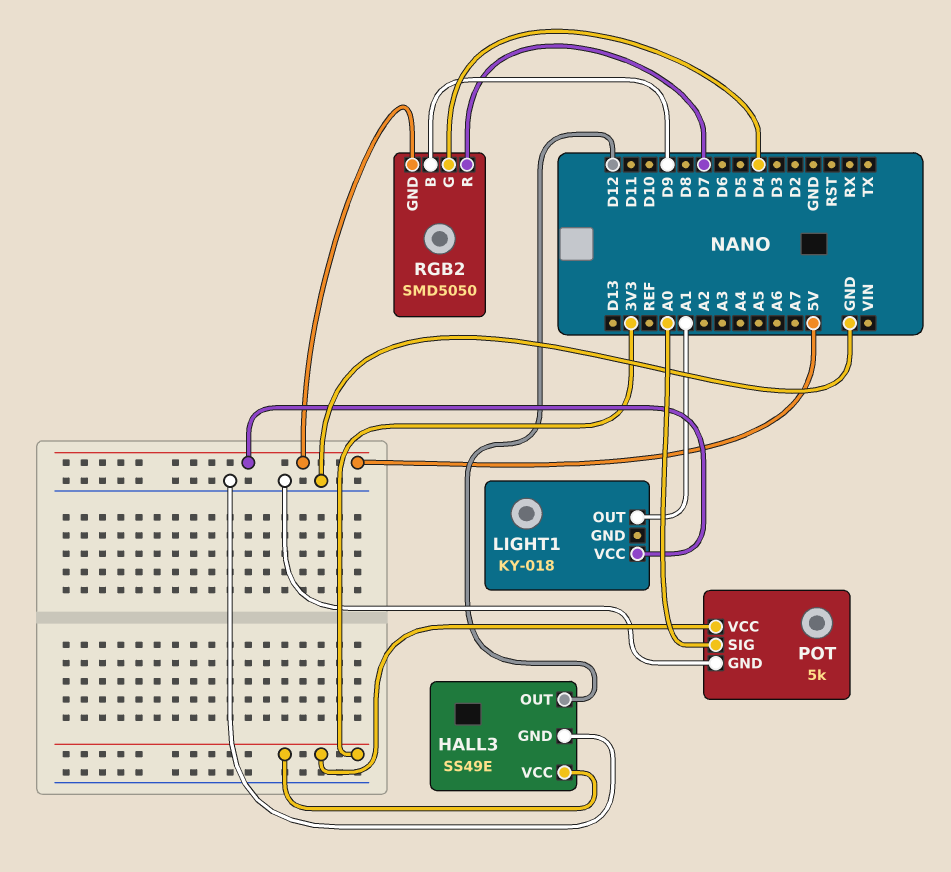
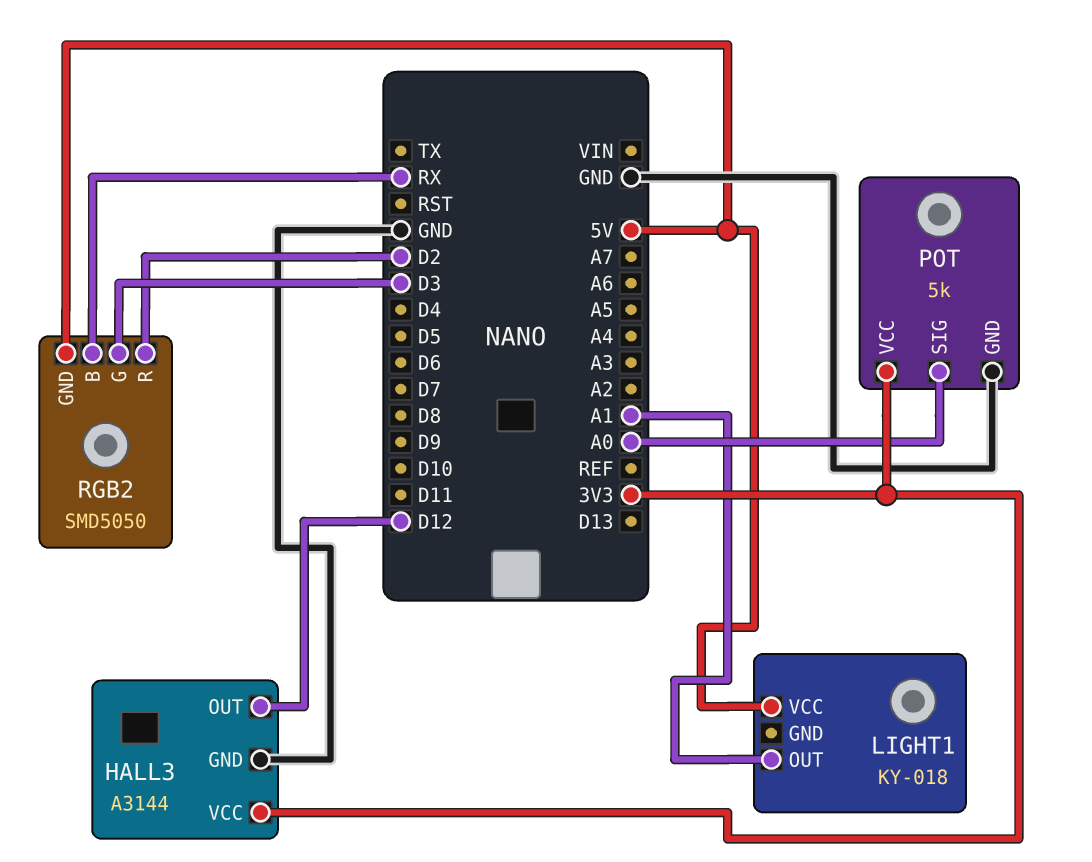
HALL3: SS49E -> A3144
RGB2 pin B: D9 -> RX
RGB2 pin G: D4 -> D3
RGB2 pin R: D7 -> D2

